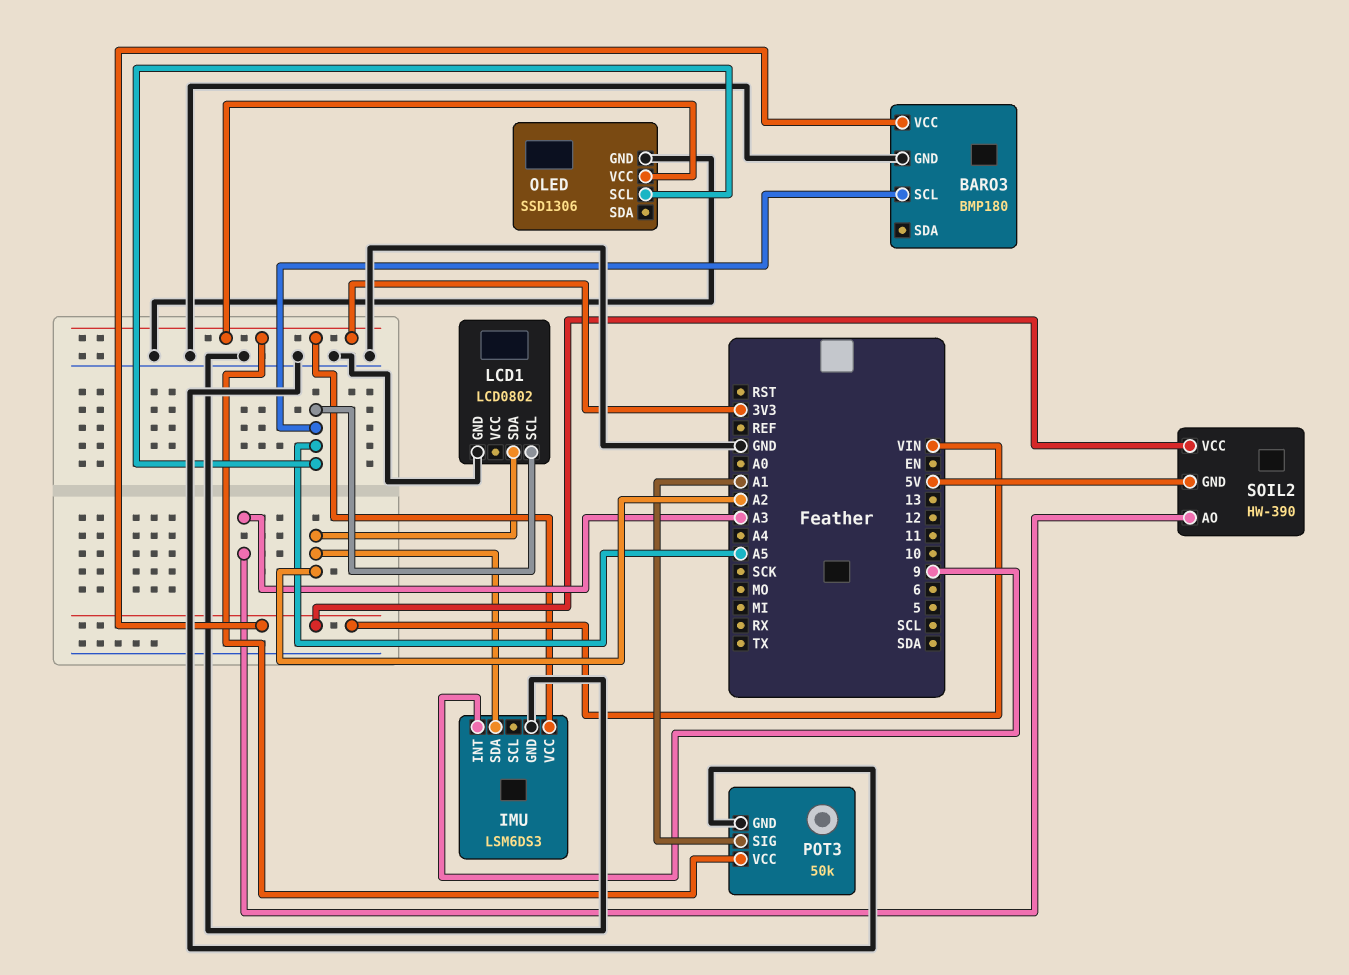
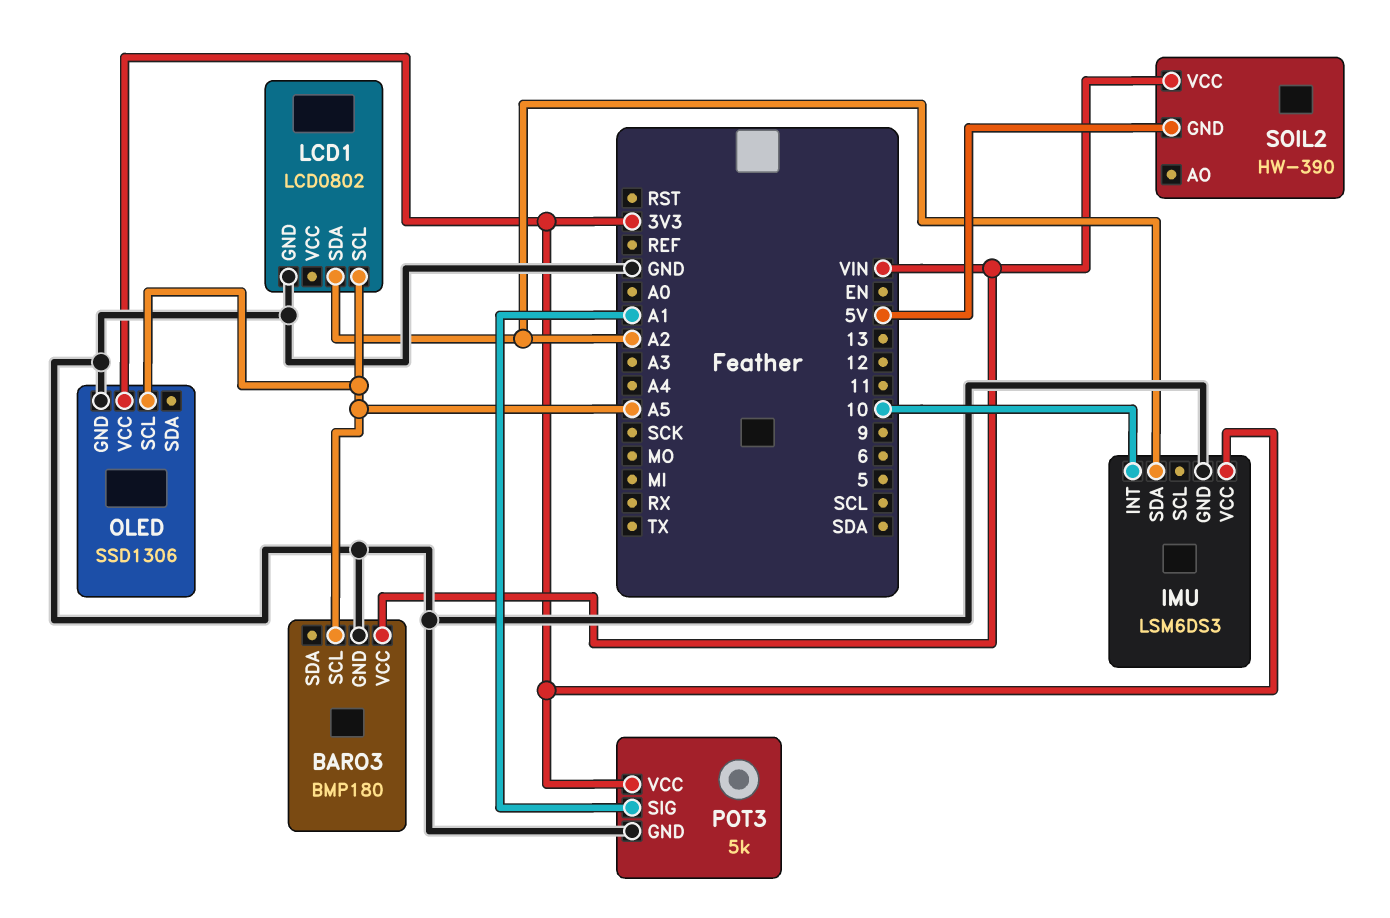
IMU pin INT: 9 -> 10
POT3: 50k -> 5k
SOIL2 pin AO: A3 -> none

